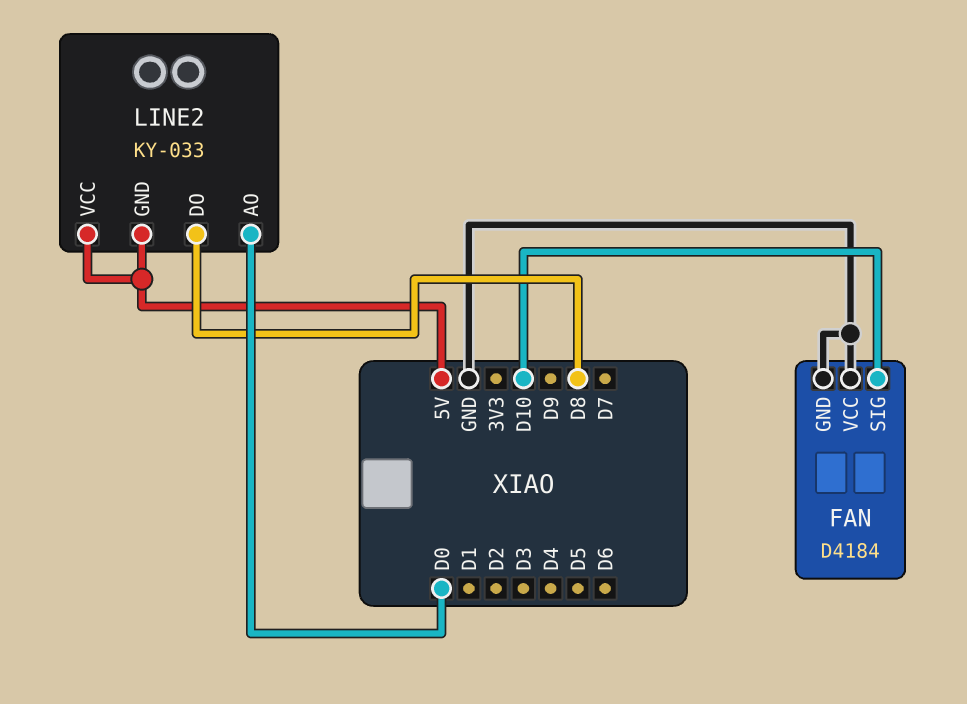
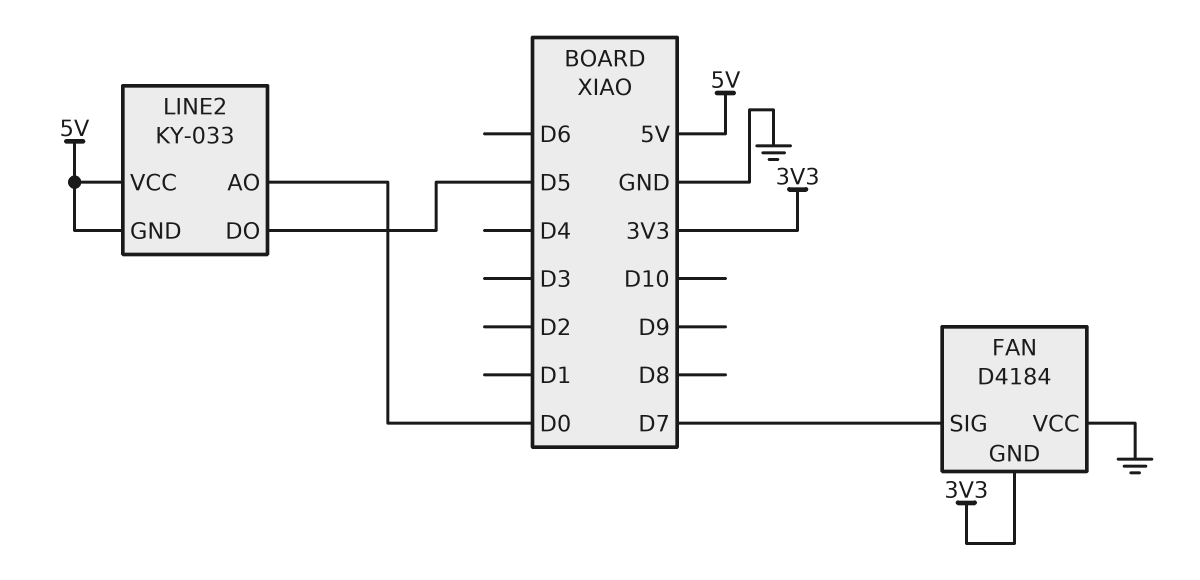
FAN pin GND: GND -> 3V3
FAN pin SIG: D10 -> D7
LINE2 pin DO: D8 -> D5

